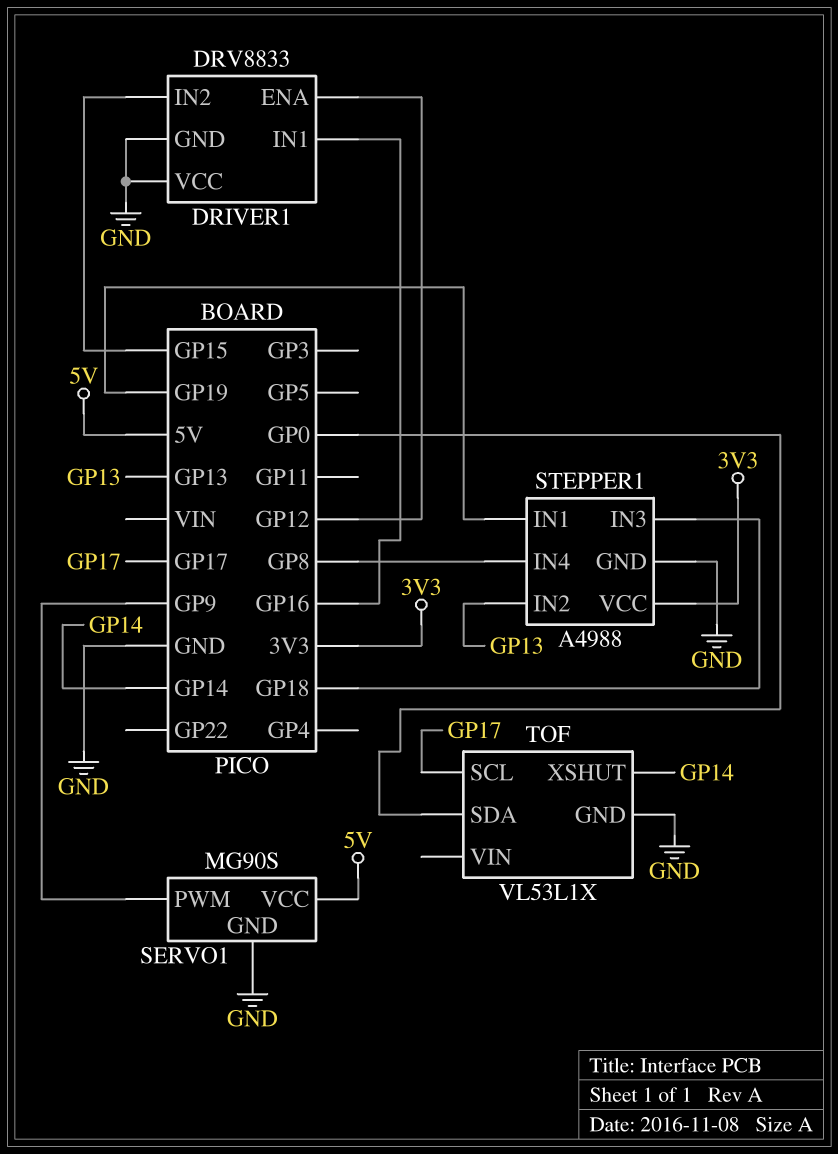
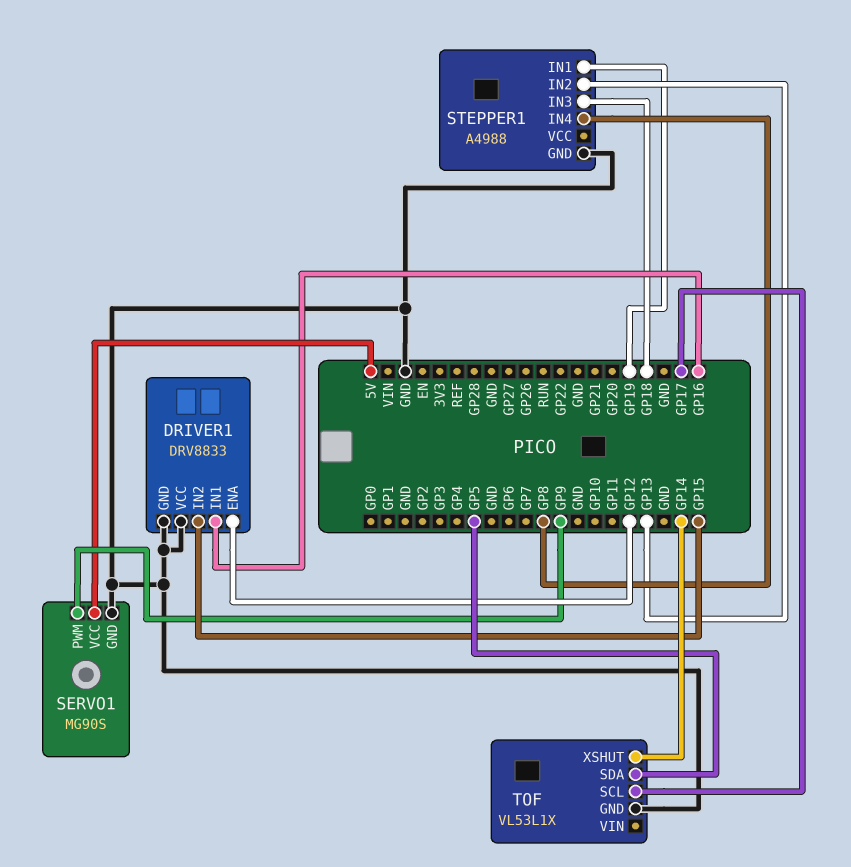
STEPPER1 pin VCC: 3V3 -> none
TOF pin SDA: GP0 -> GP5

